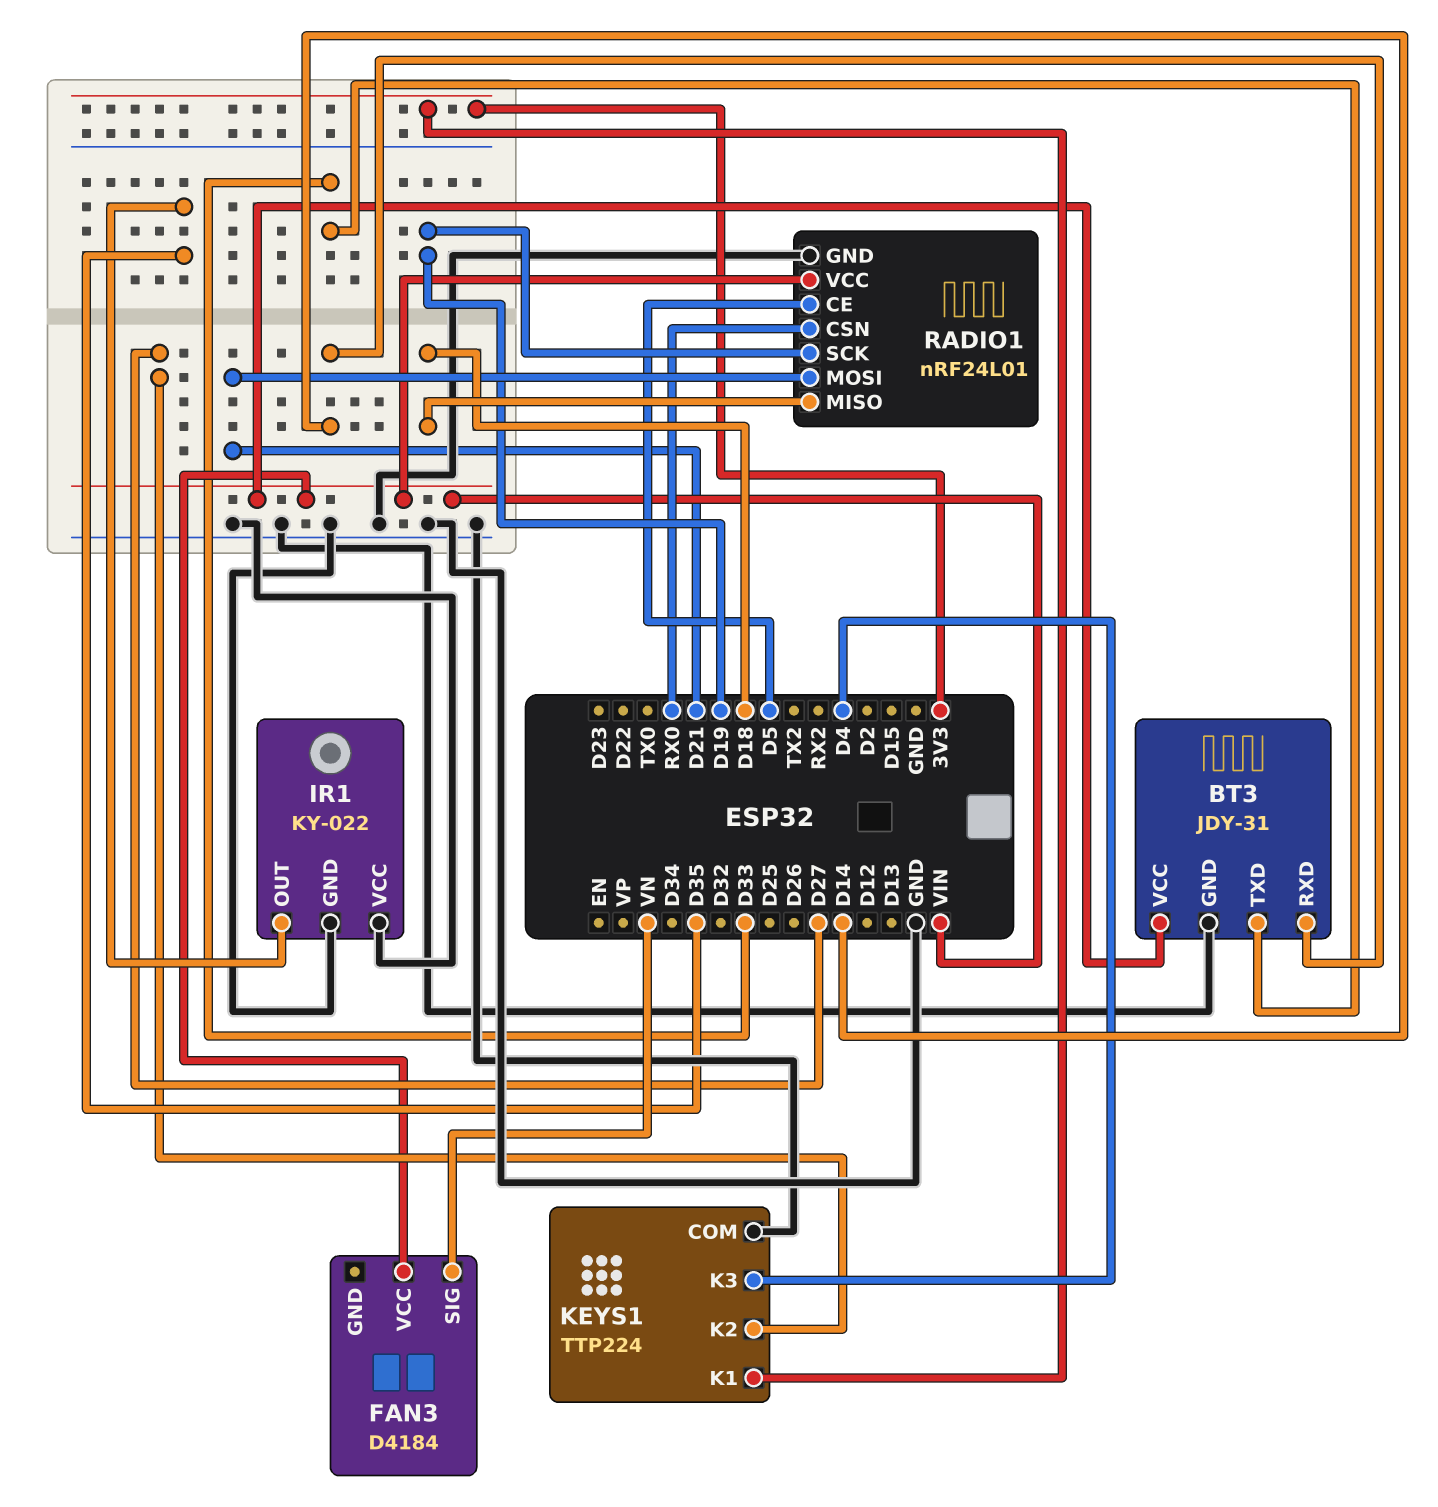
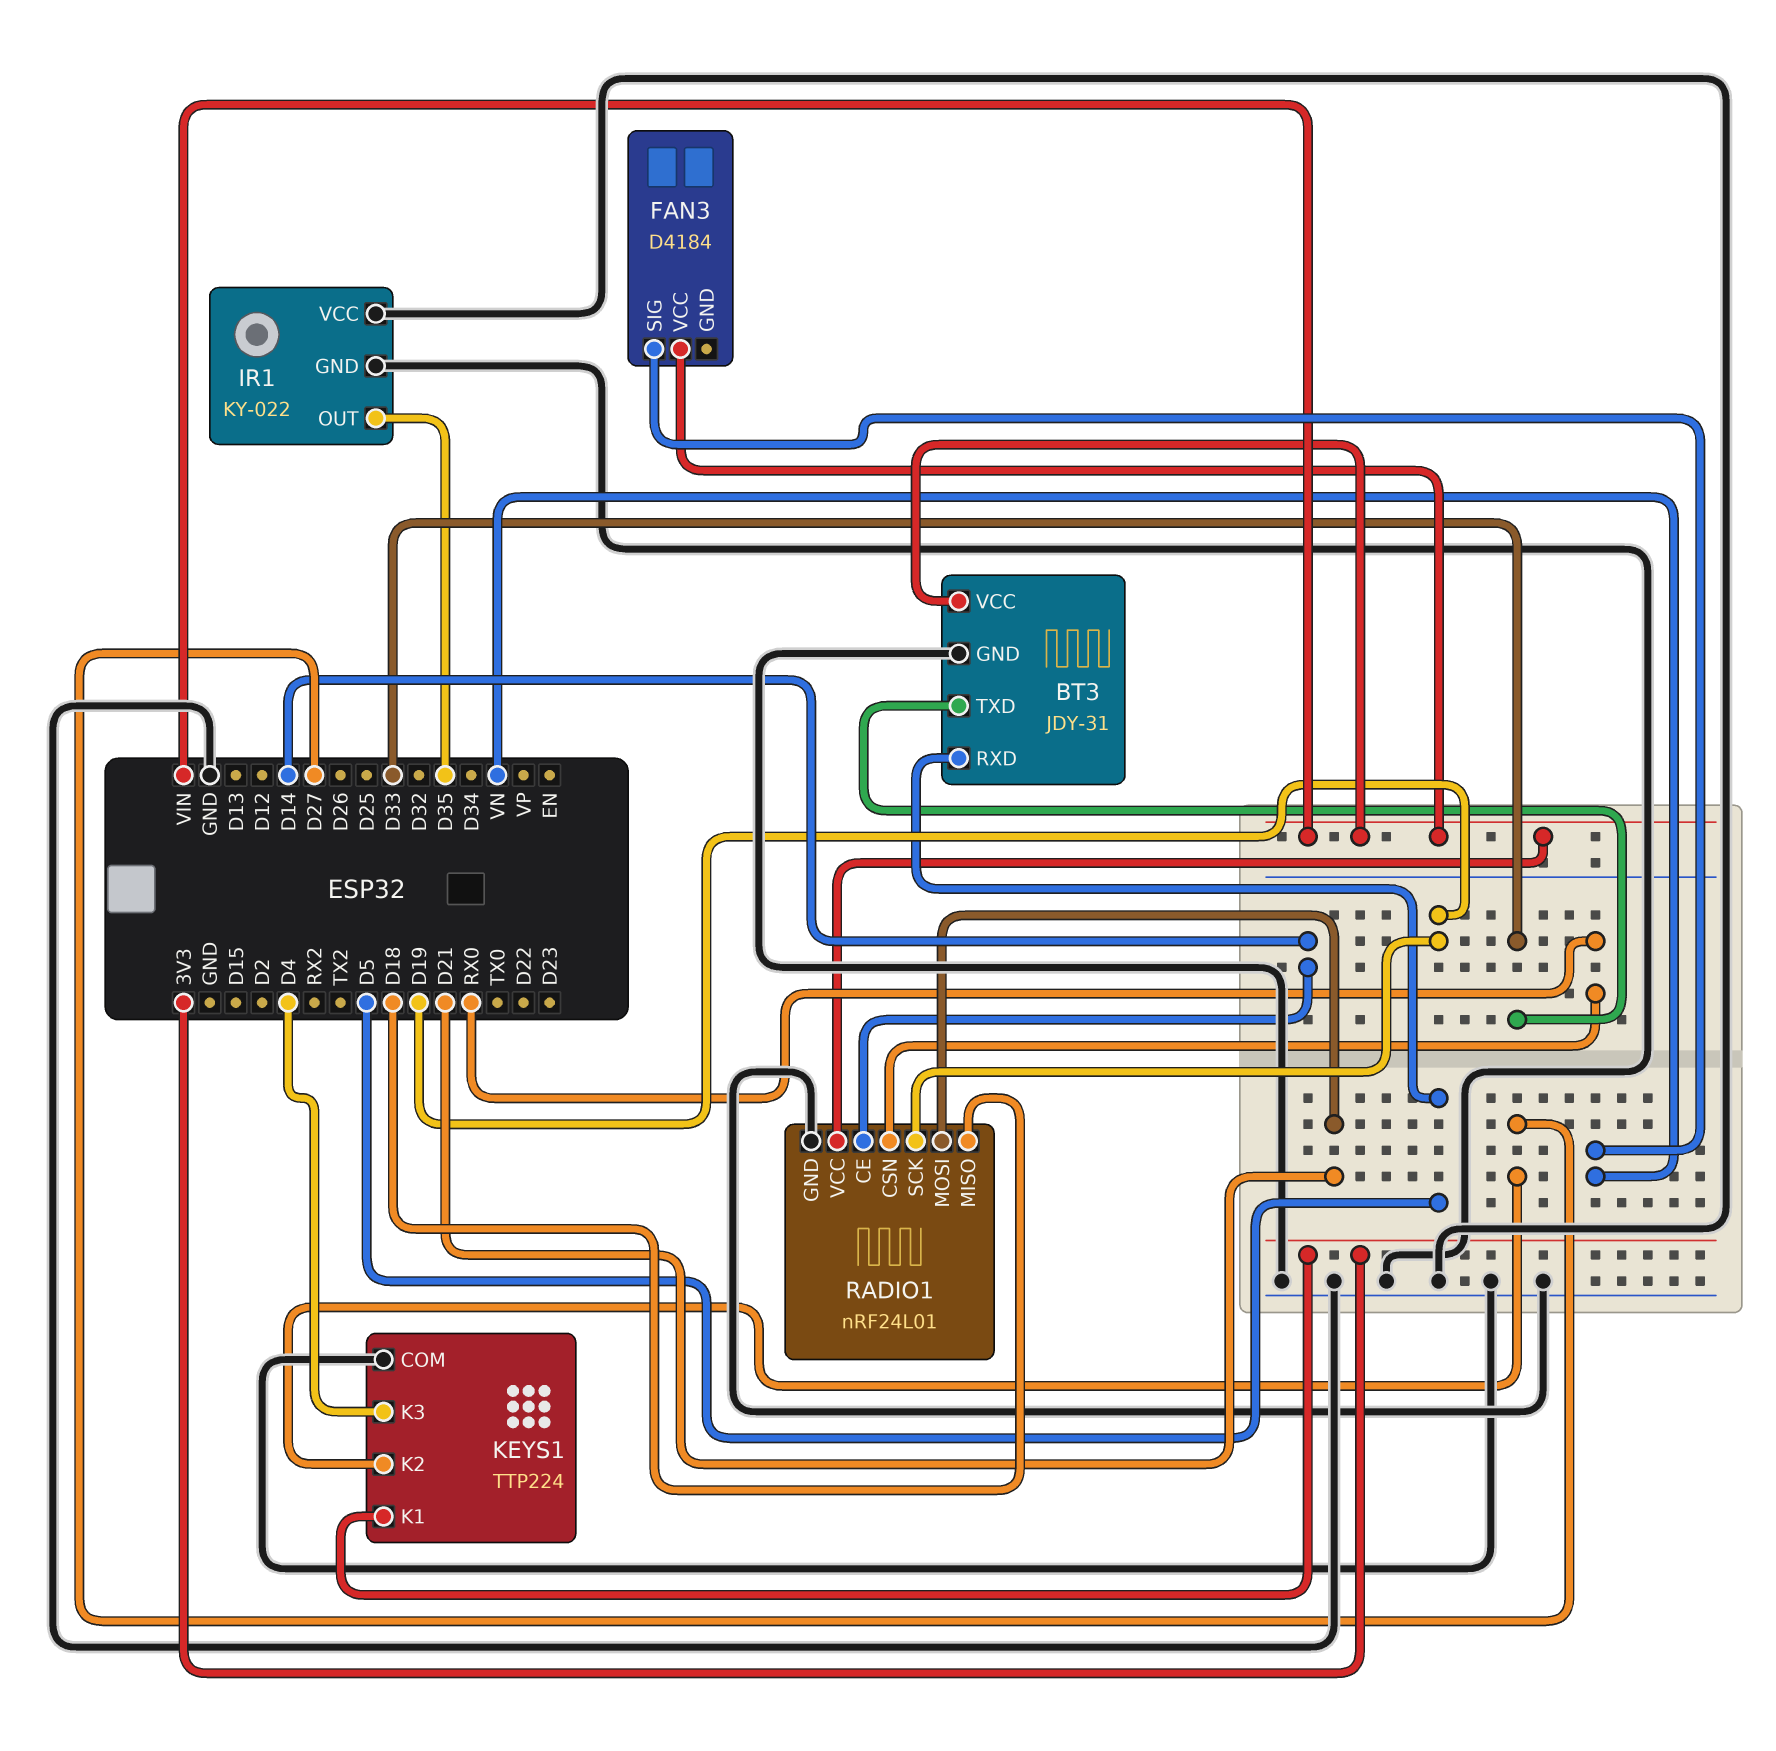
BT3 pin RXD: D14 -> D5
RADIO1 pin CE: D5 -> D14

